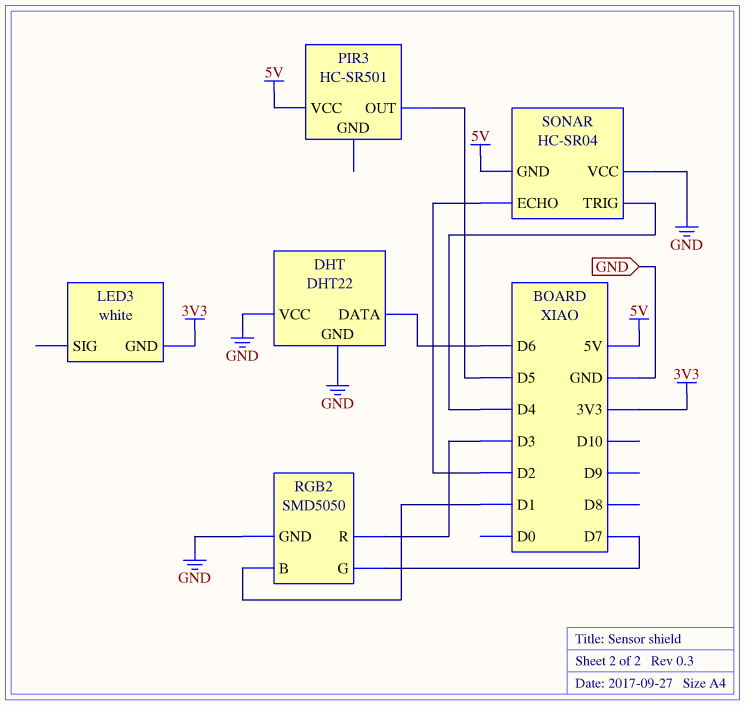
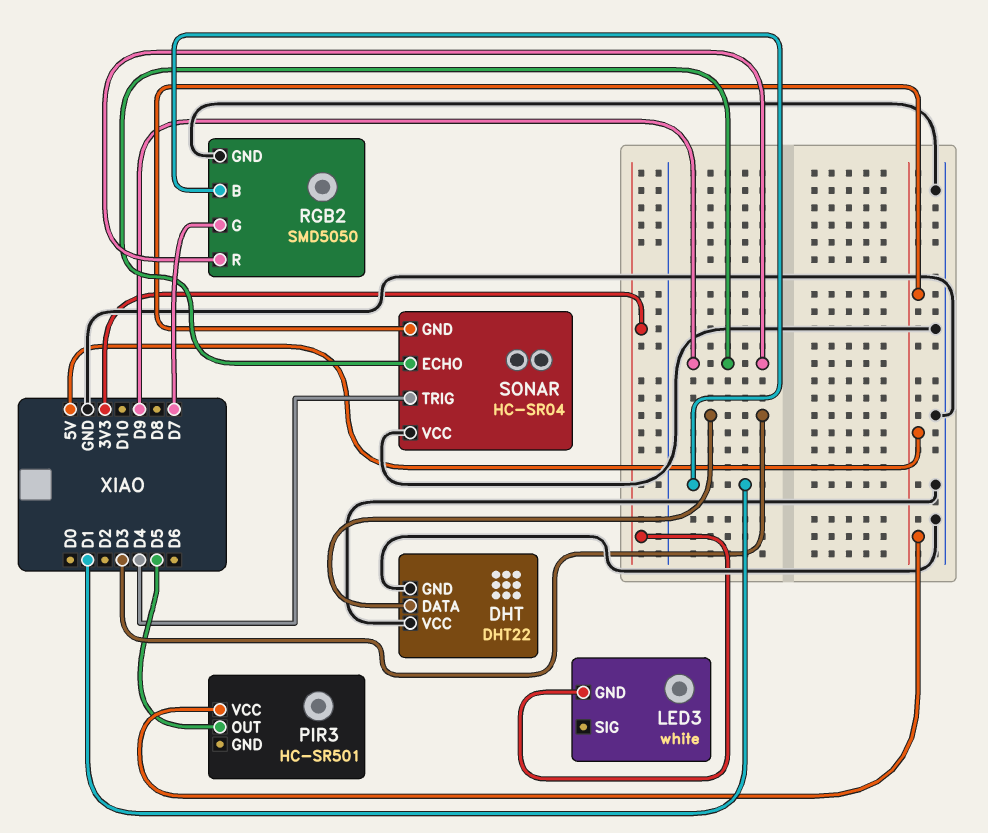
DHT pin DATA: D6 -> D3
RGB2 pin R: D3 -> D9
SONAR pin ECHO: D2 -> D9

